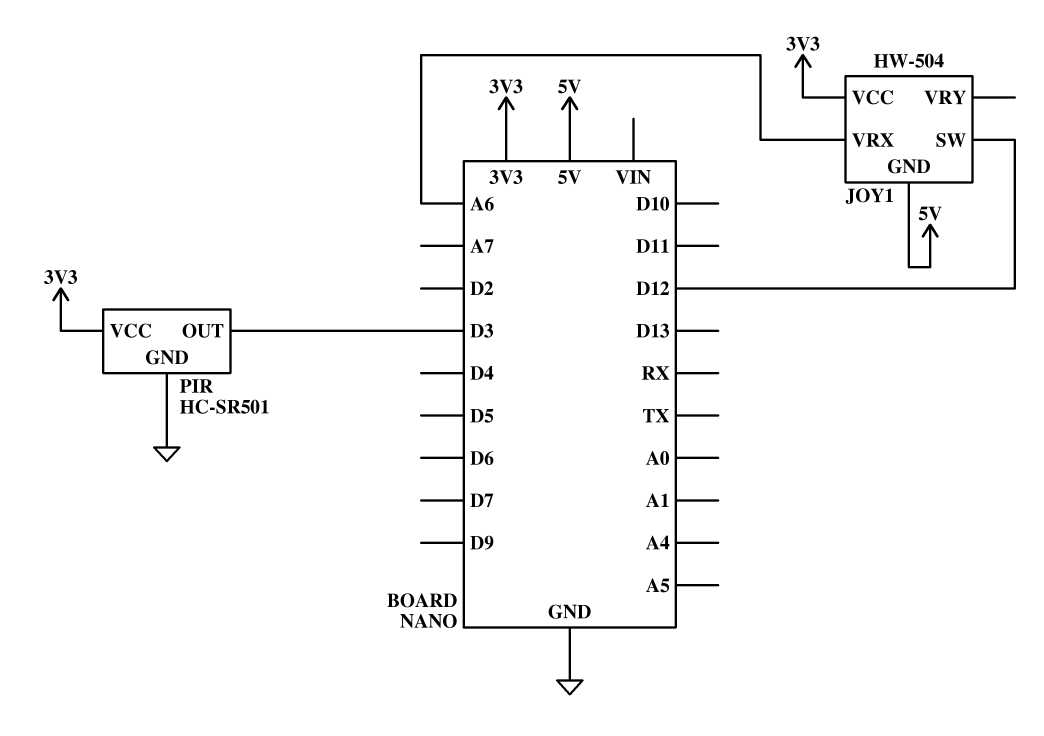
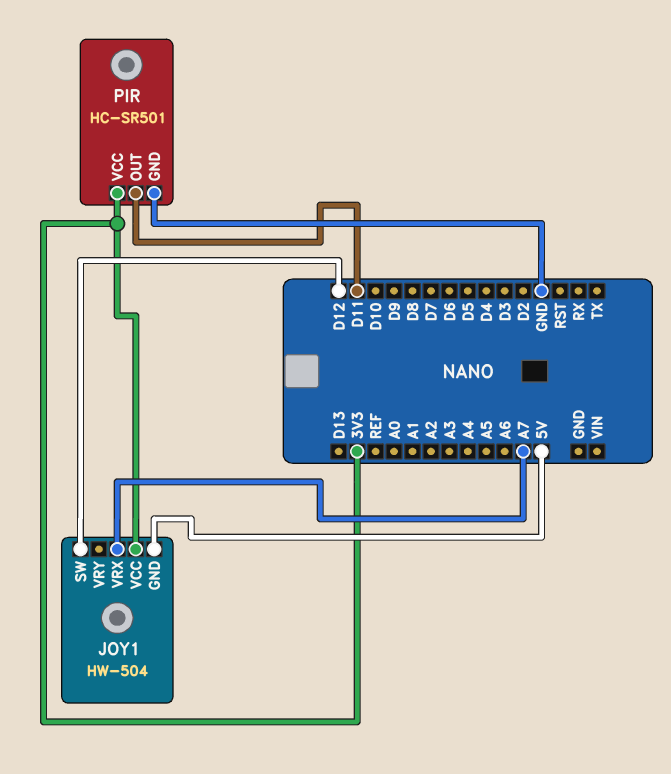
JOY1 pin VRX: A6 -> A7
PIR pin OUT: D3 -> D11

